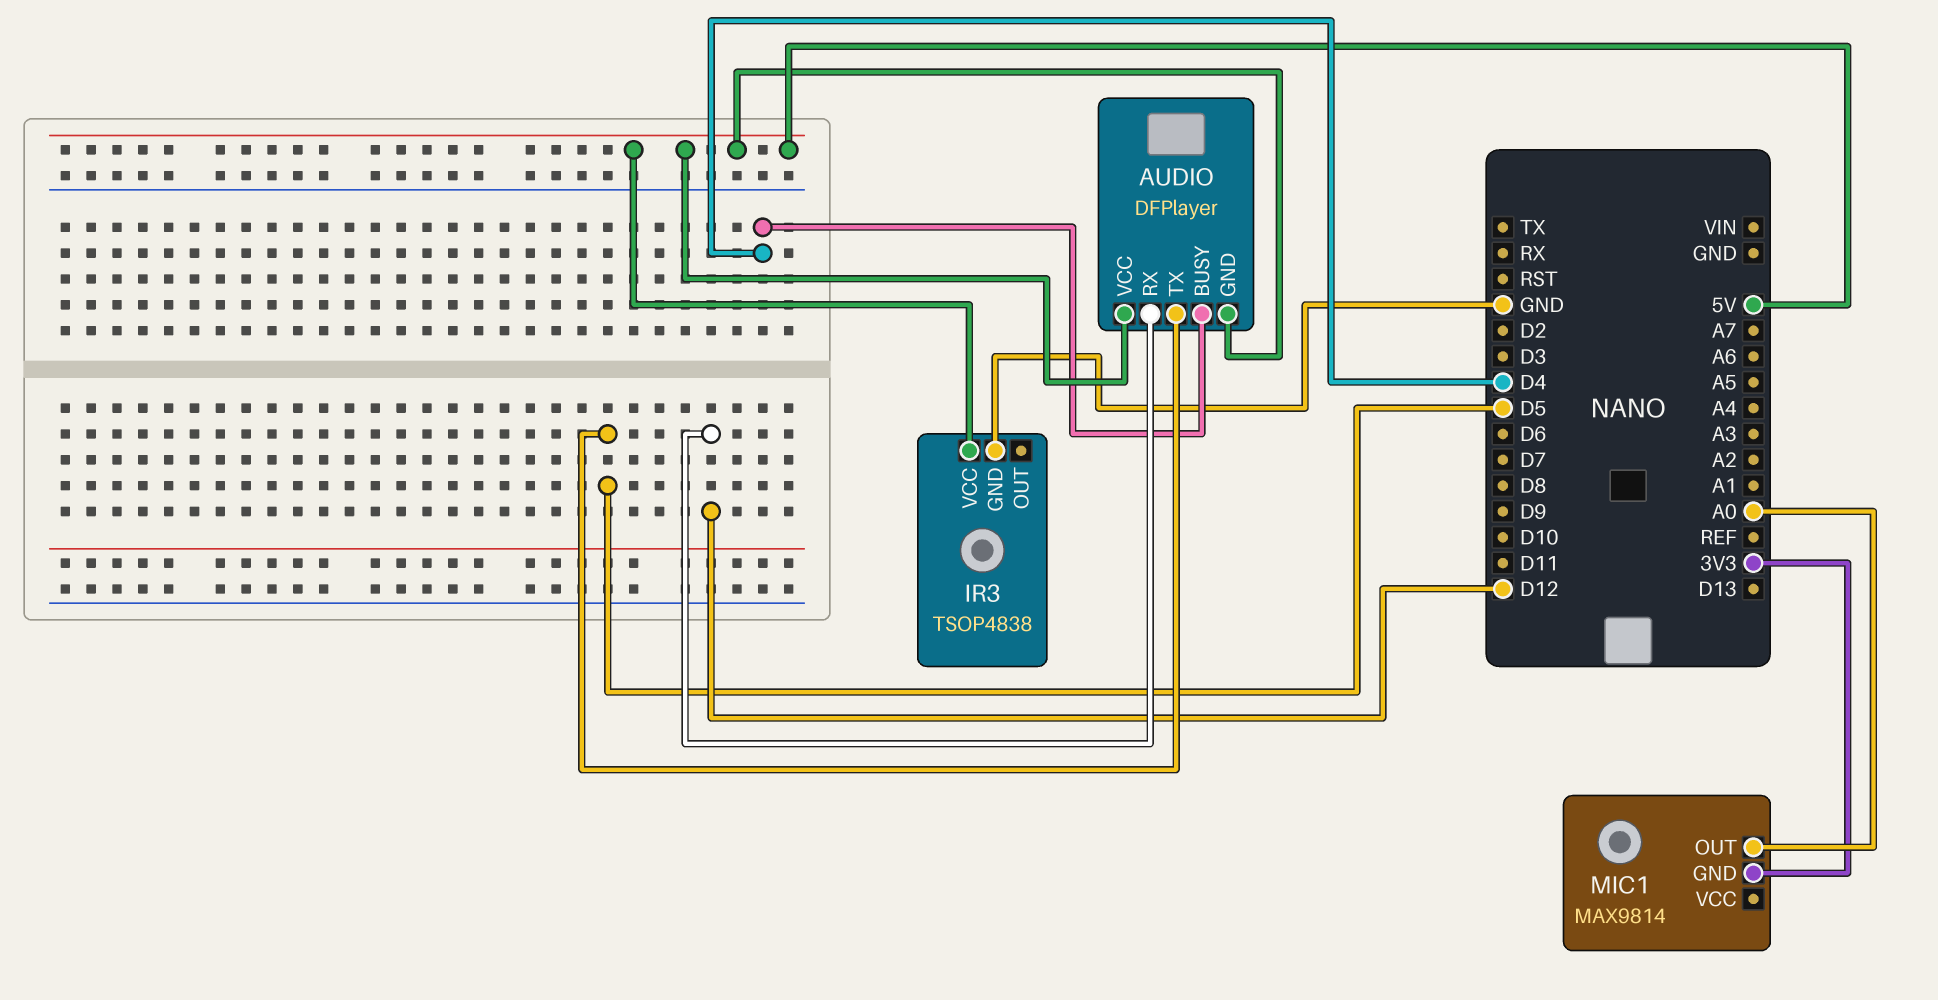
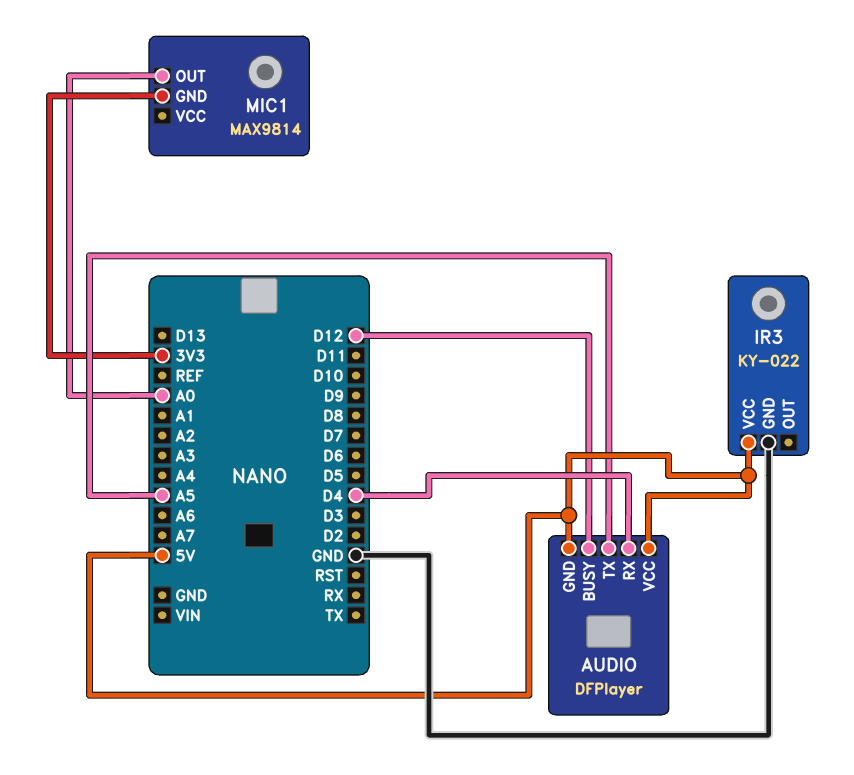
AUDIO pin BUSY: D4 -> D12
AUDIO pin RX: D12 -> D4
AUDIO pin TX: D5 -> A5
IR3: TSOP4838 -> KY-022

